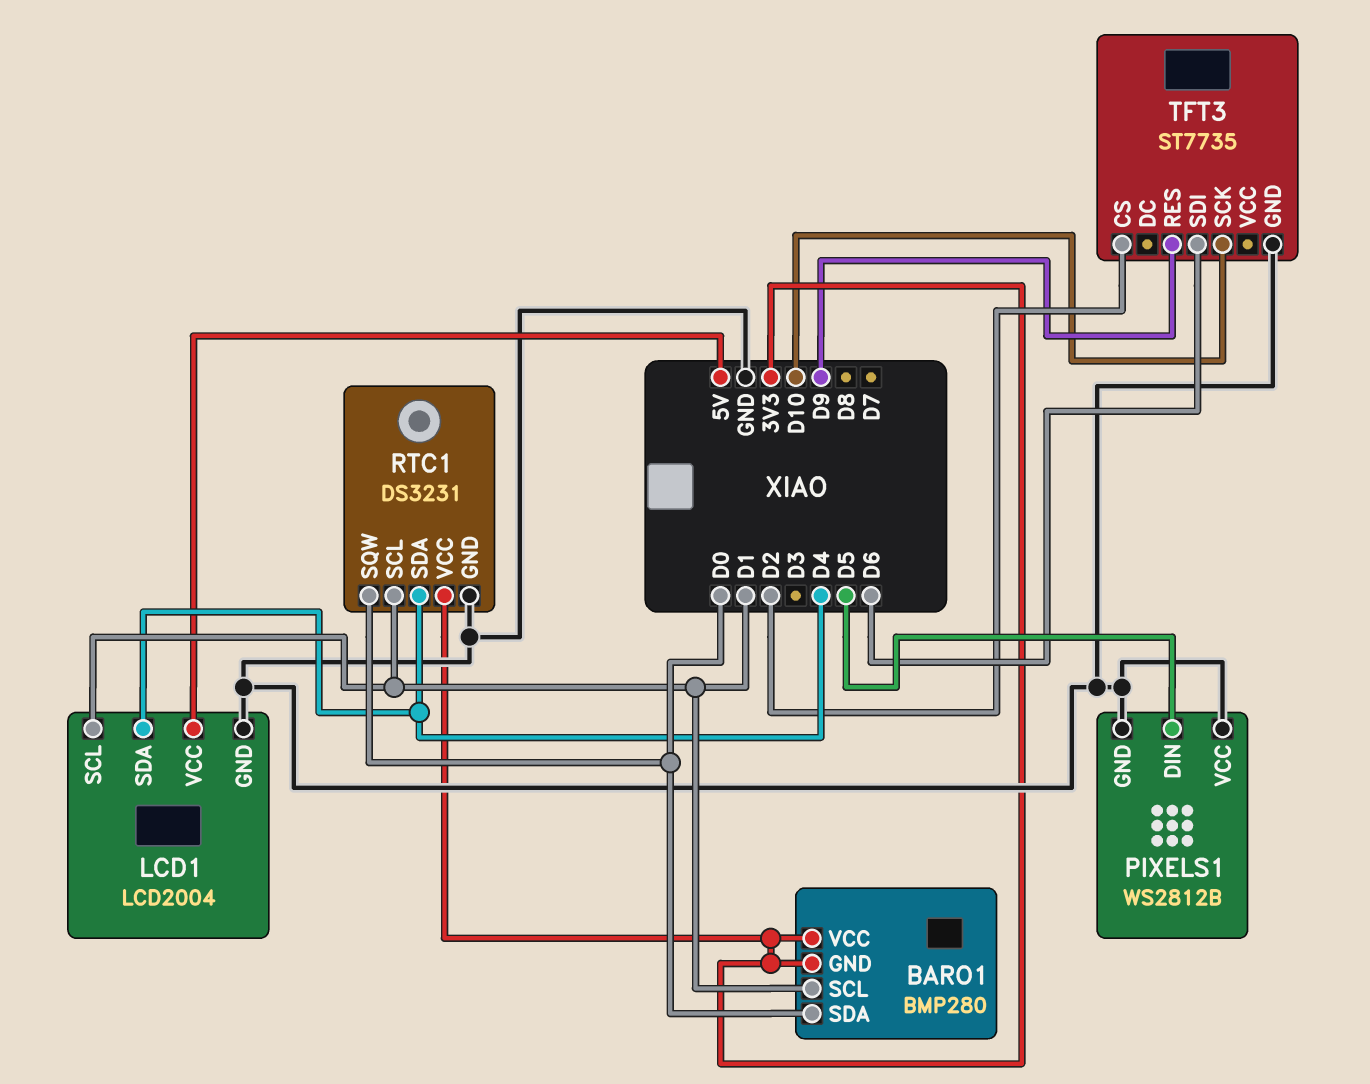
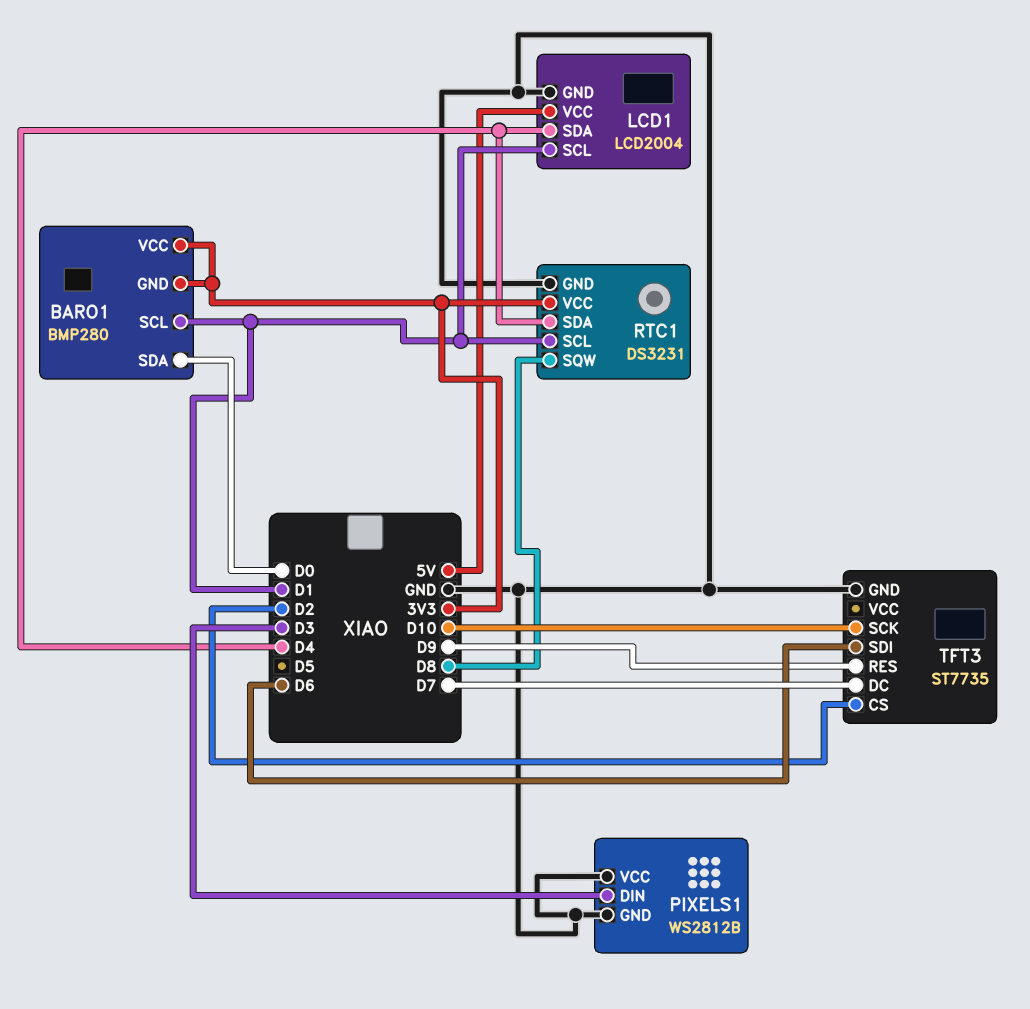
PIXELS1 pin DIN: D5 -> D3
RTC1 pin SQW: D0 -> D8
TFT3 pin DC: none -> D7

